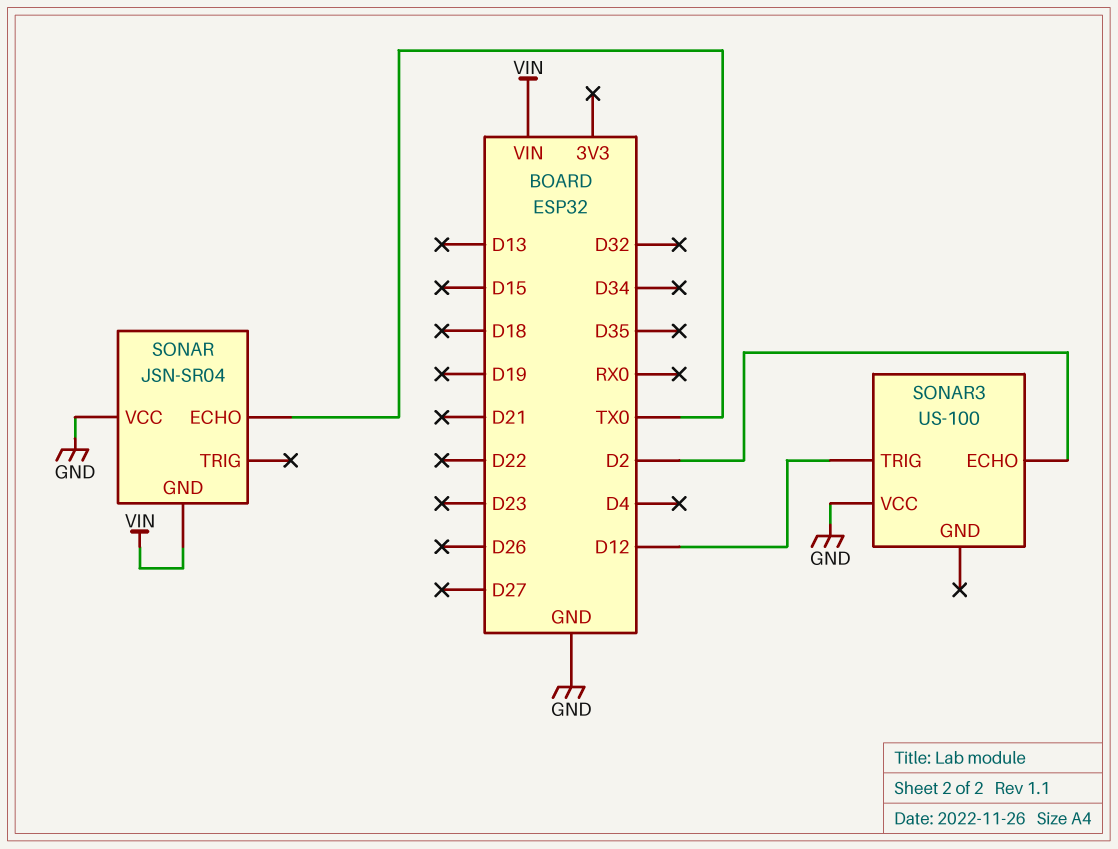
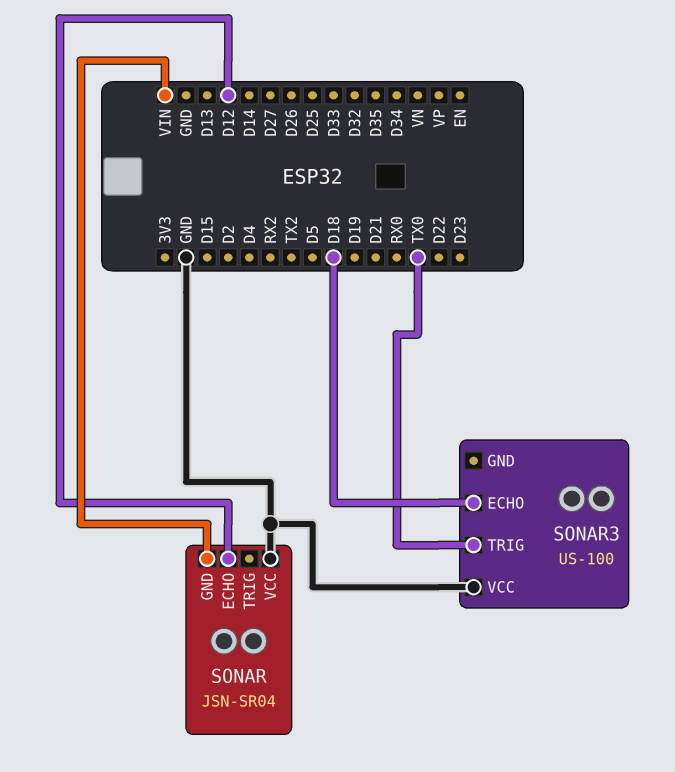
SONAR pin ECHO: TX0 -> D12
SONAR3 pin ECHO: D2 -> D18
SONAR3 pin TRIG: D12 -> TX0

